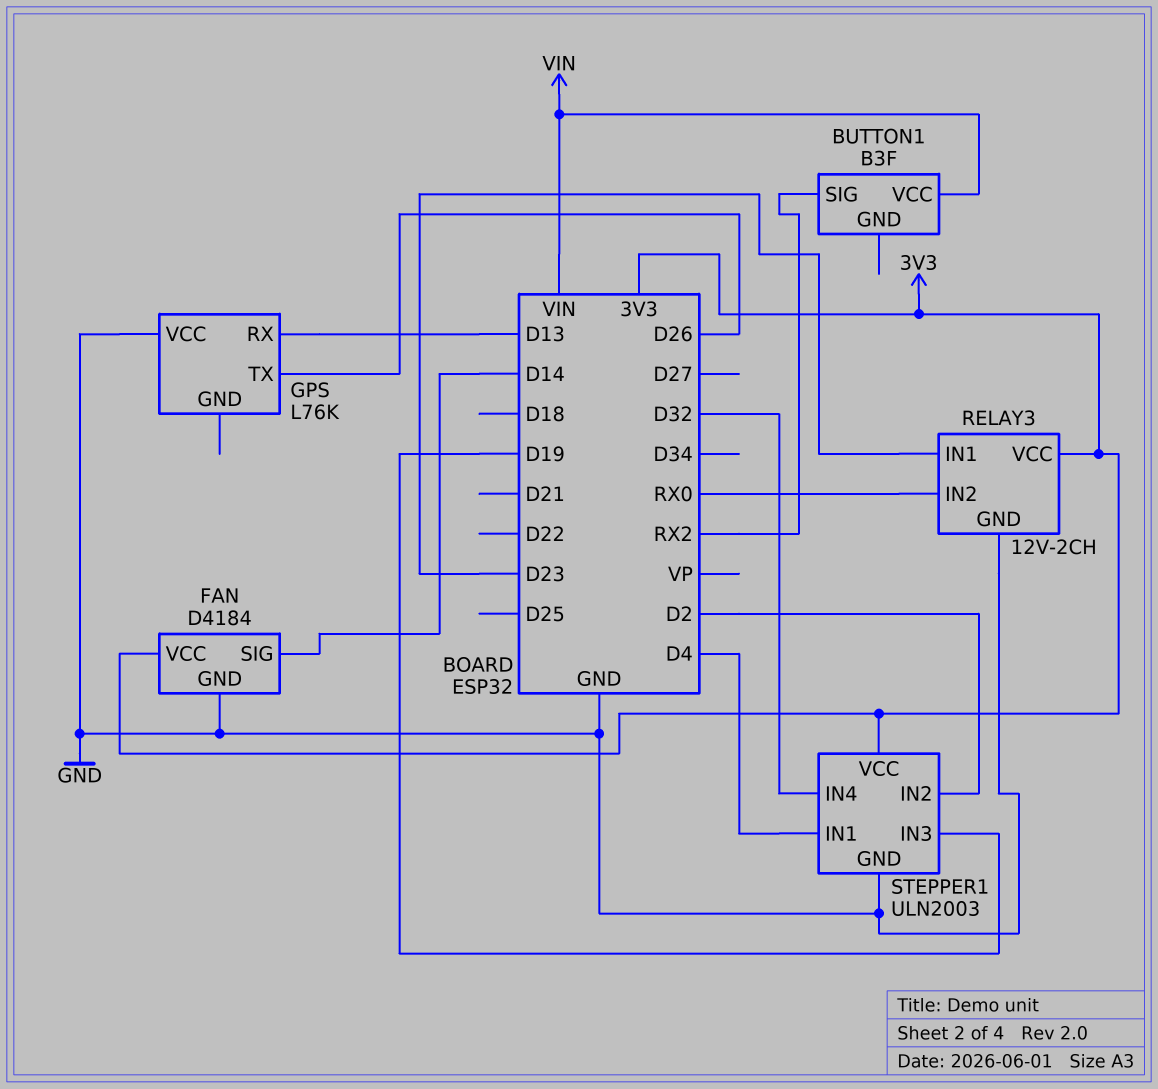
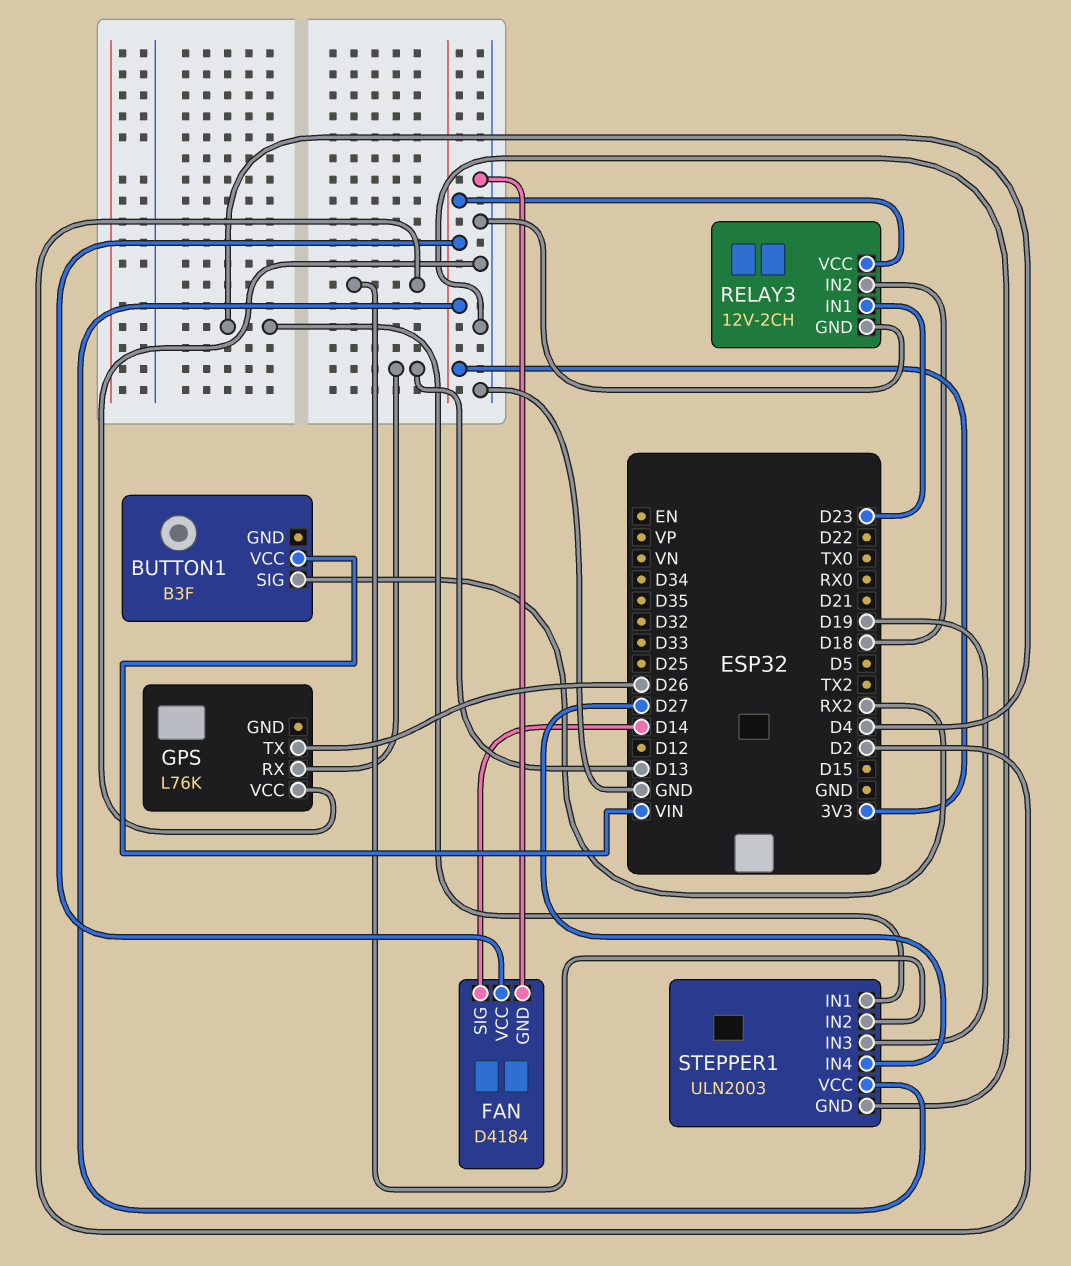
RELAY3 pin IN2: RX0 -> D18
STEPPER1 pin IN4: D32 -> D27

